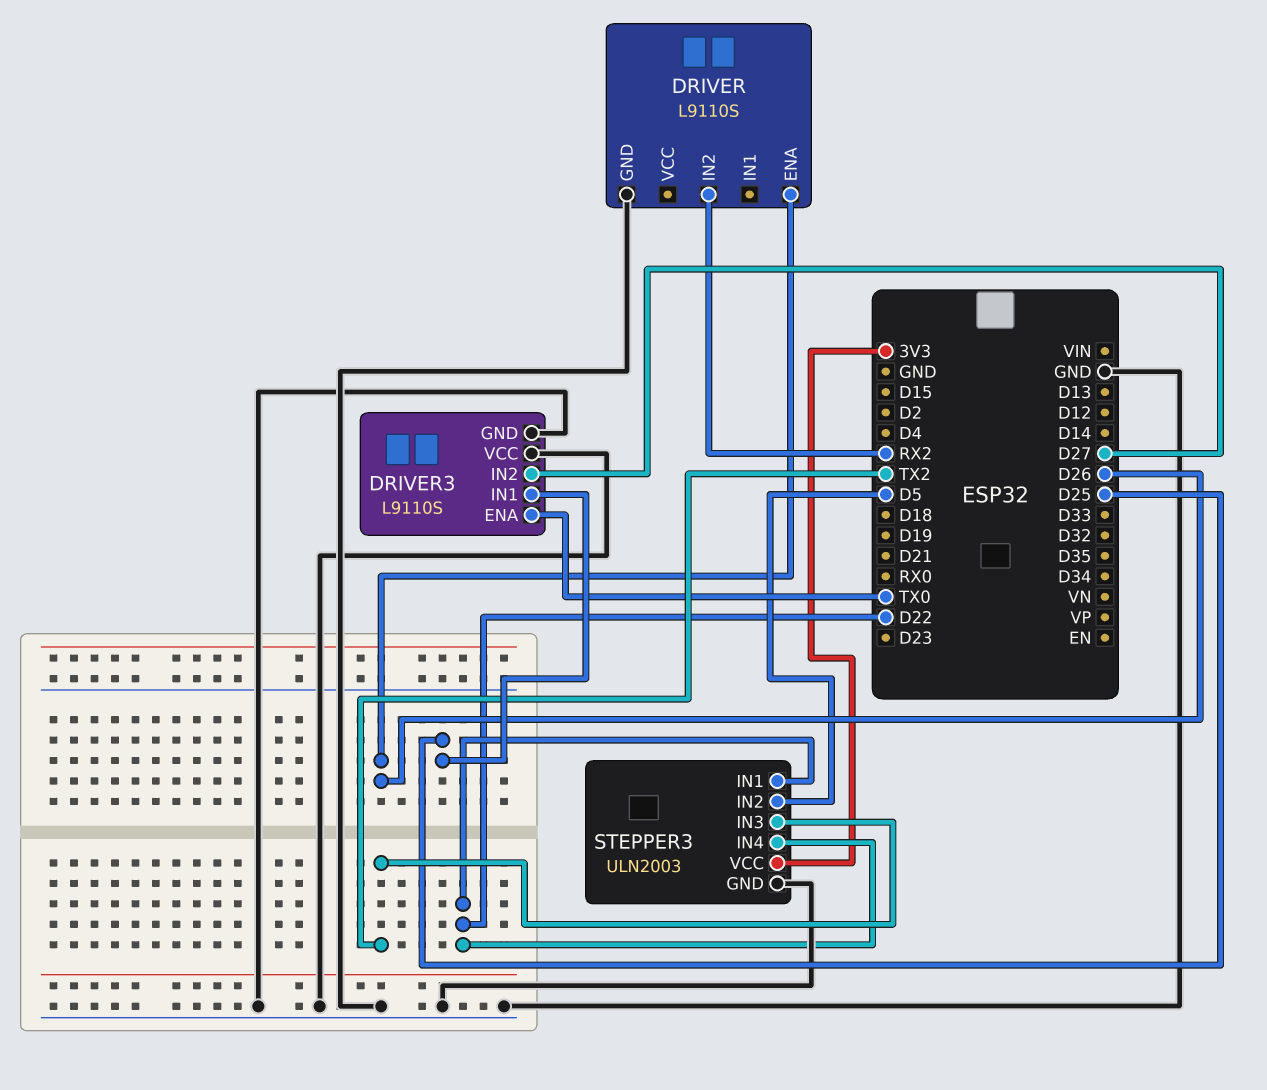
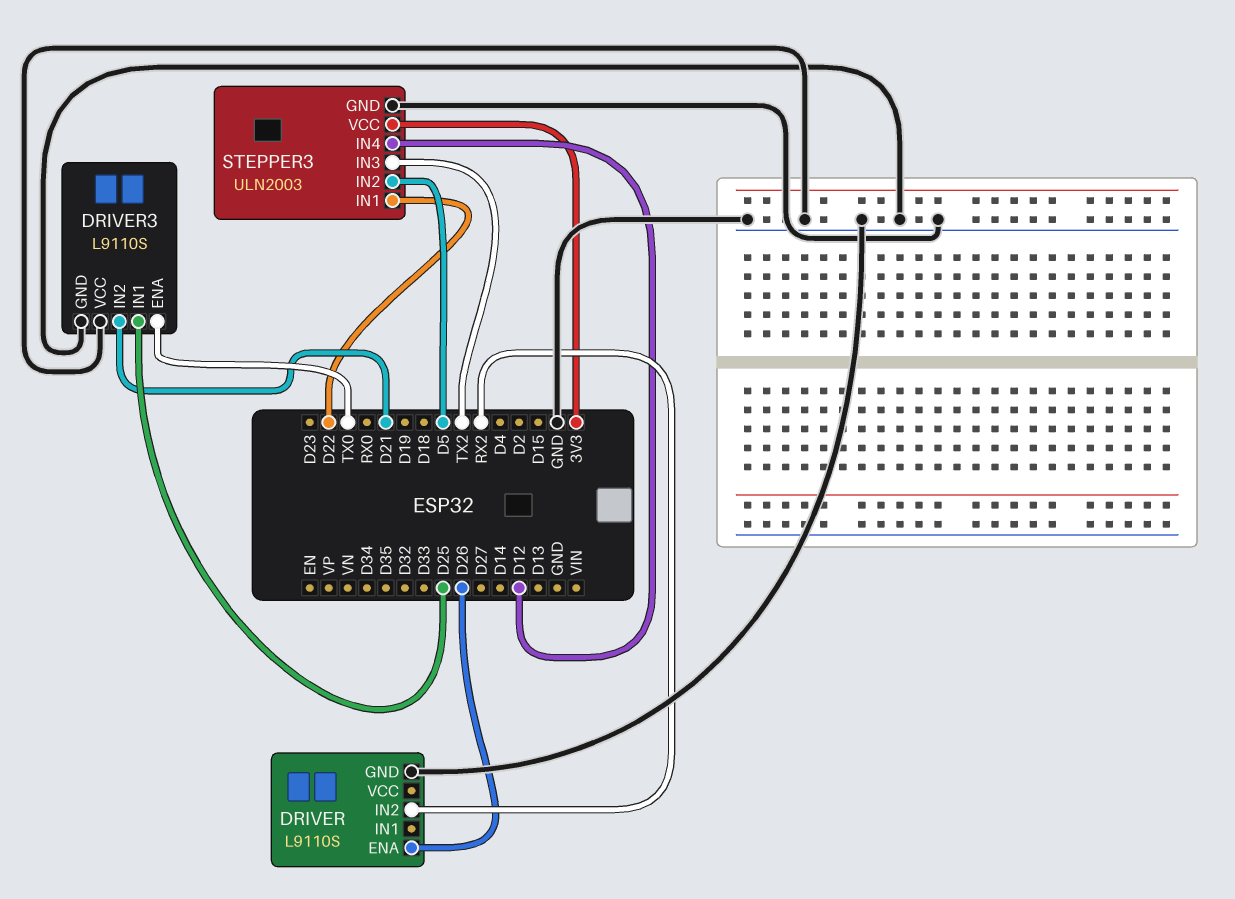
DRIVER3 pin IN2: D27 -> D21
STEPPER3 pin IN4: D22 -> D12

